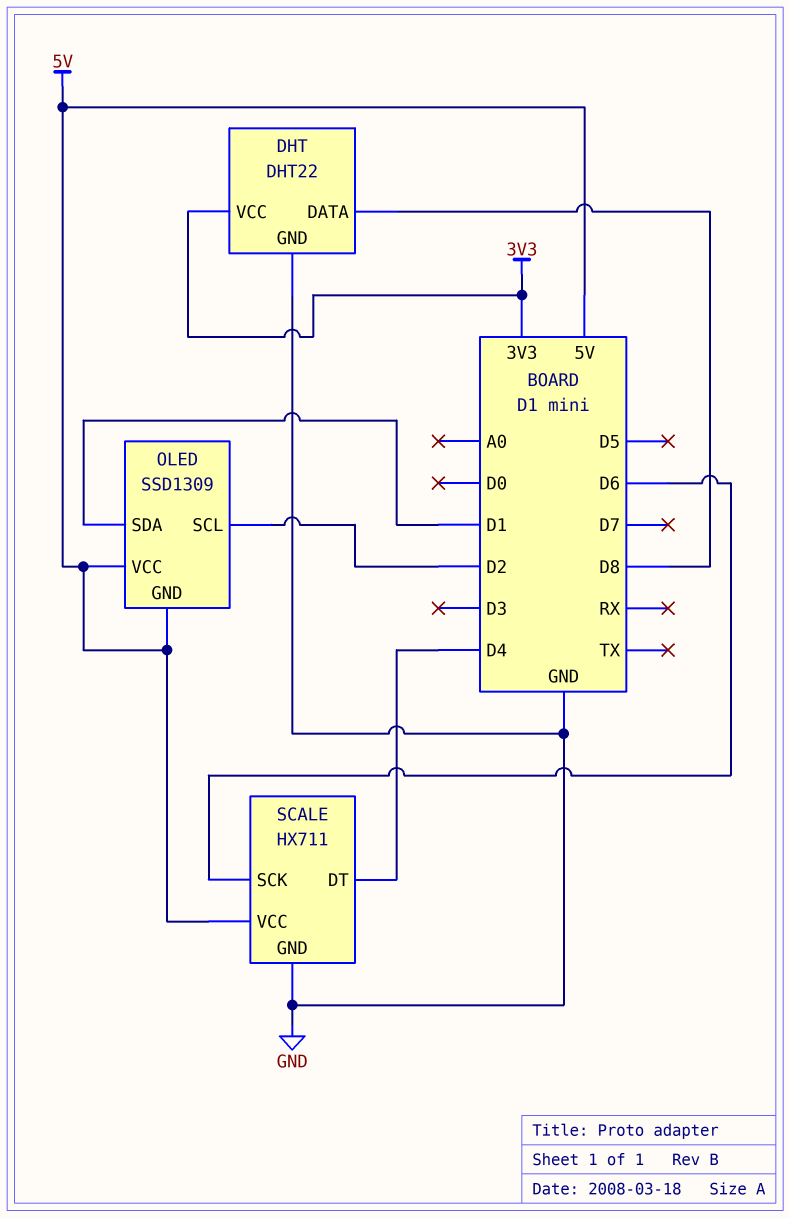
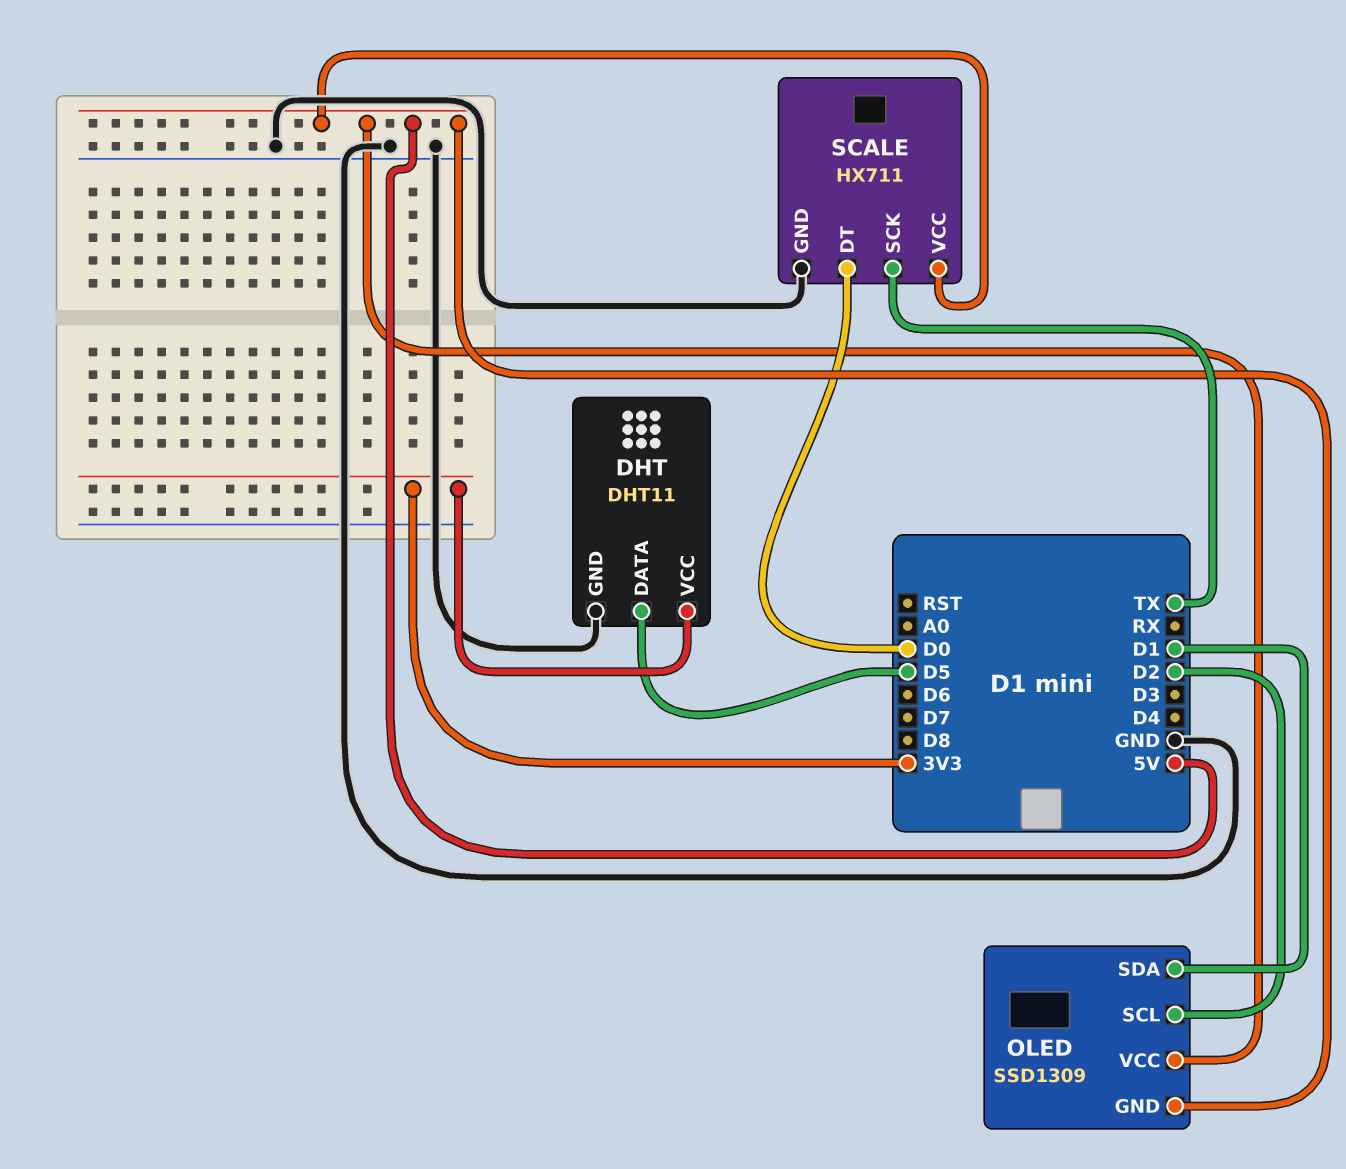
DHT: DHT22 -> DHT11
DHT pin DATA: D8 -> D5
SCALE pin DT: D4 -> D0
SCALE pin SCK: D6 -> TX

